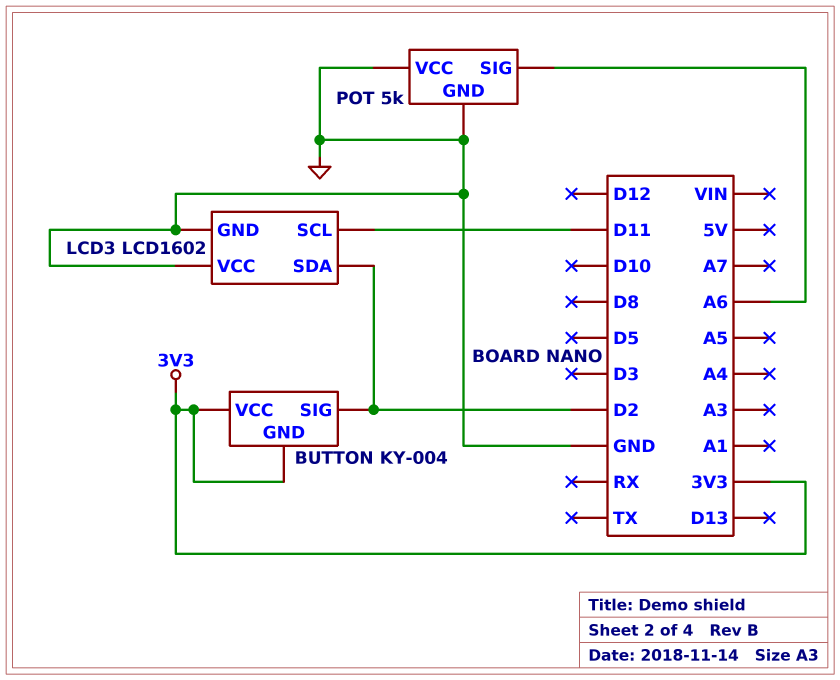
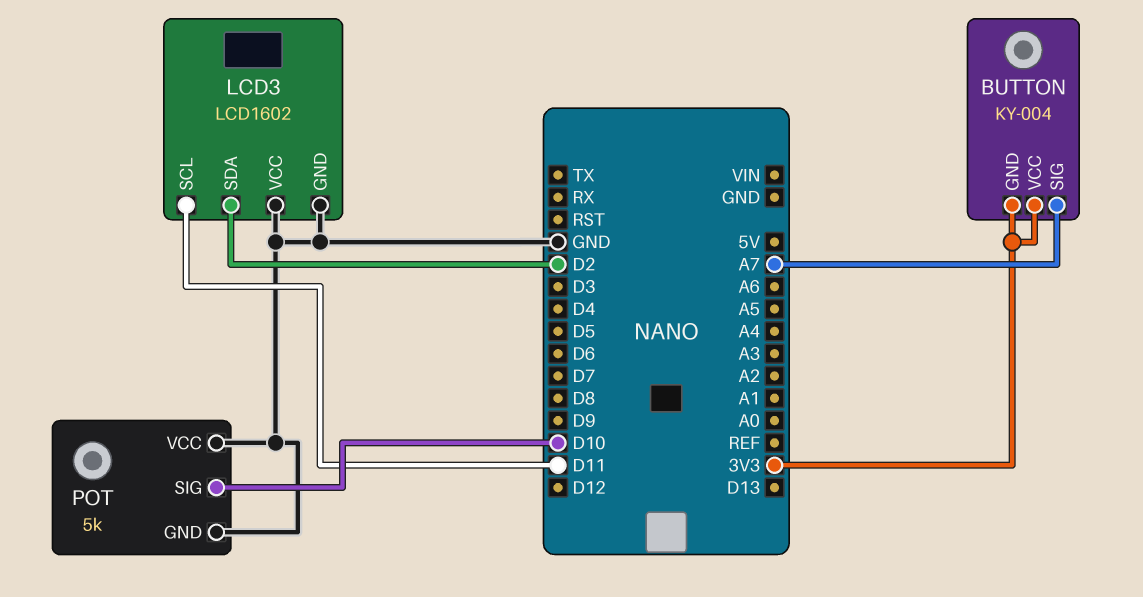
BUTTON pin SIG: D2 -> A7
POT pin SIG: A6 -> D10

